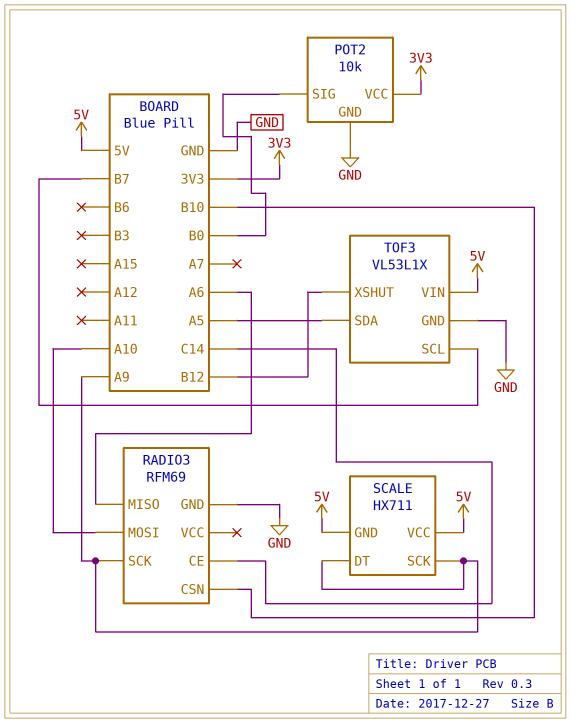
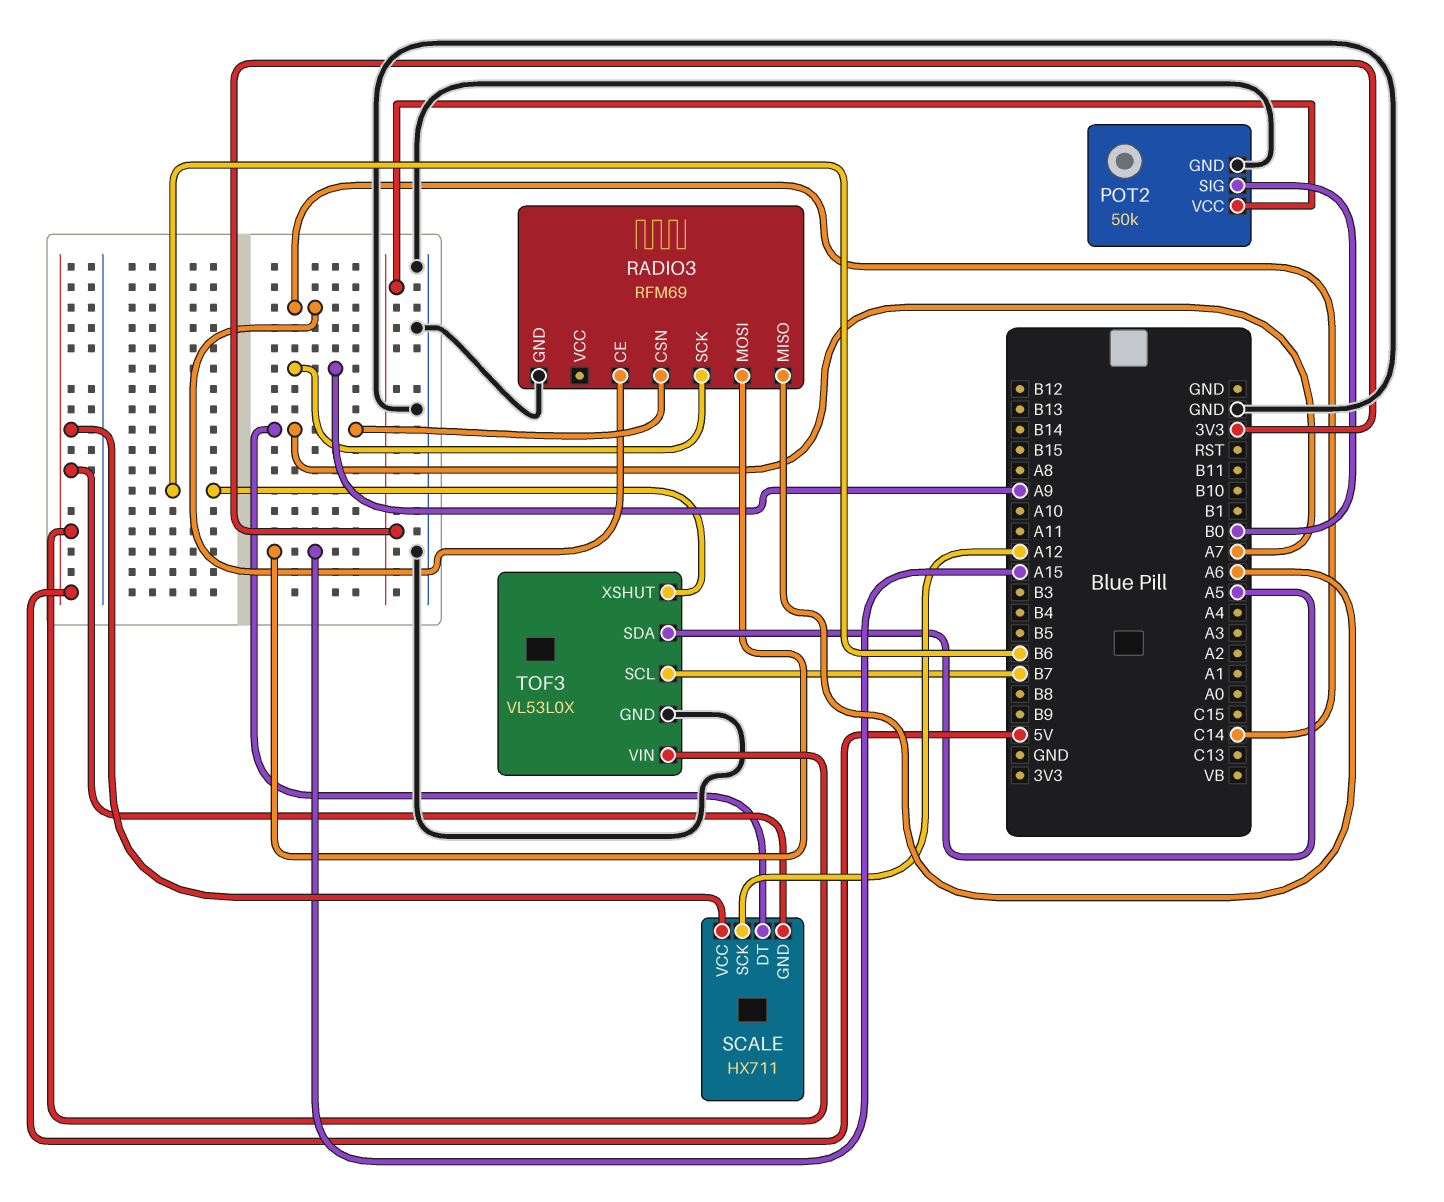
POT2: 10k -> 50k
RADIO3 pin CSN: B10 -> A7
RADIO3 pin MOSI: A10 -> A15
SCALE pin DT: A9 -> A7
SCALE pin SCK: A9 -> A12
TOF3: VL53L1X -> VL53L0X
TOF3 pin XSHUT: B12 -> B6

